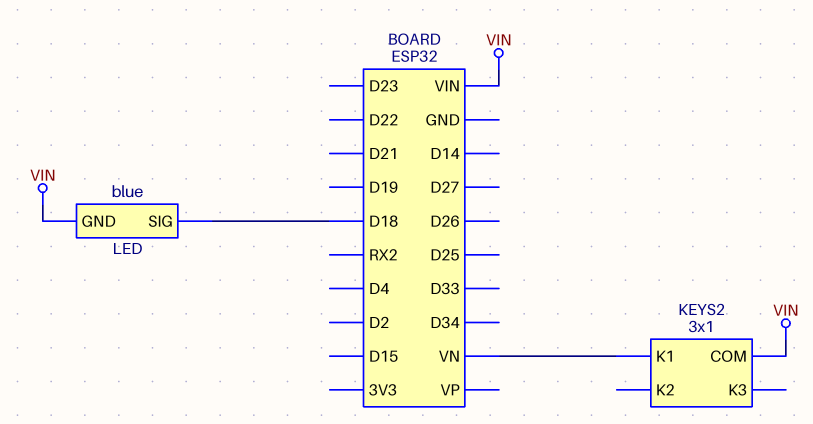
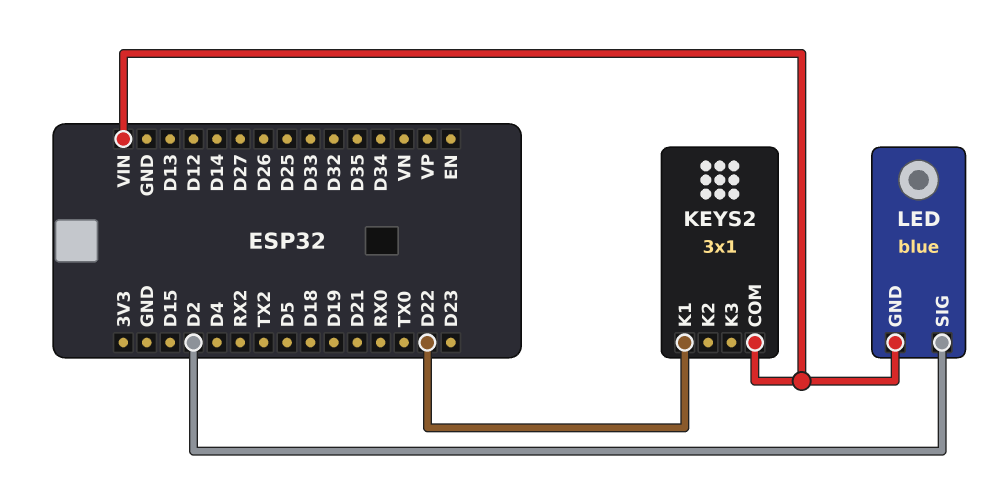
KEYS2 pin K1: VN -> D22
LED pin SIG: D18 -> D2

